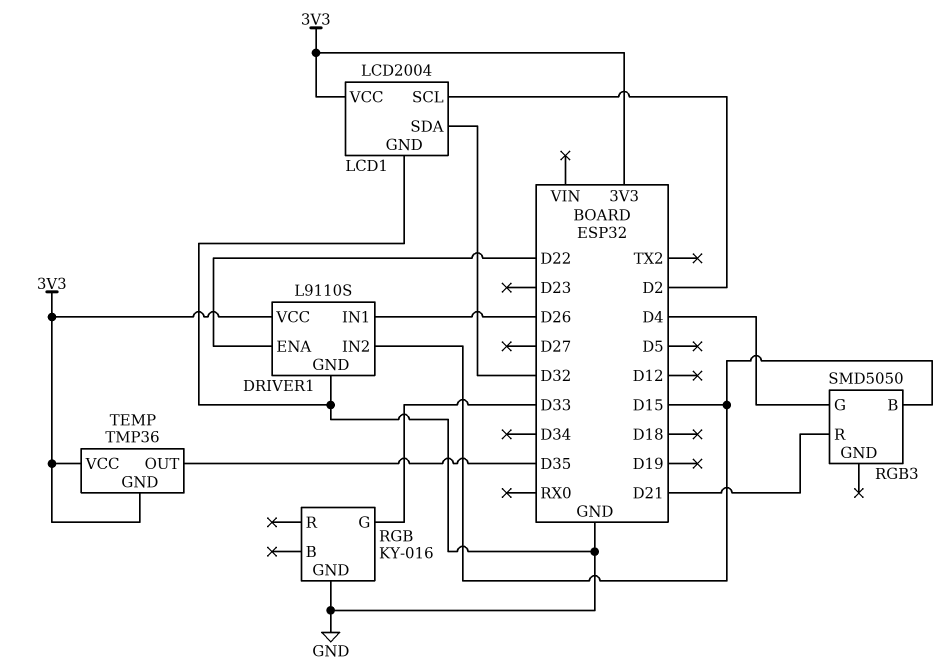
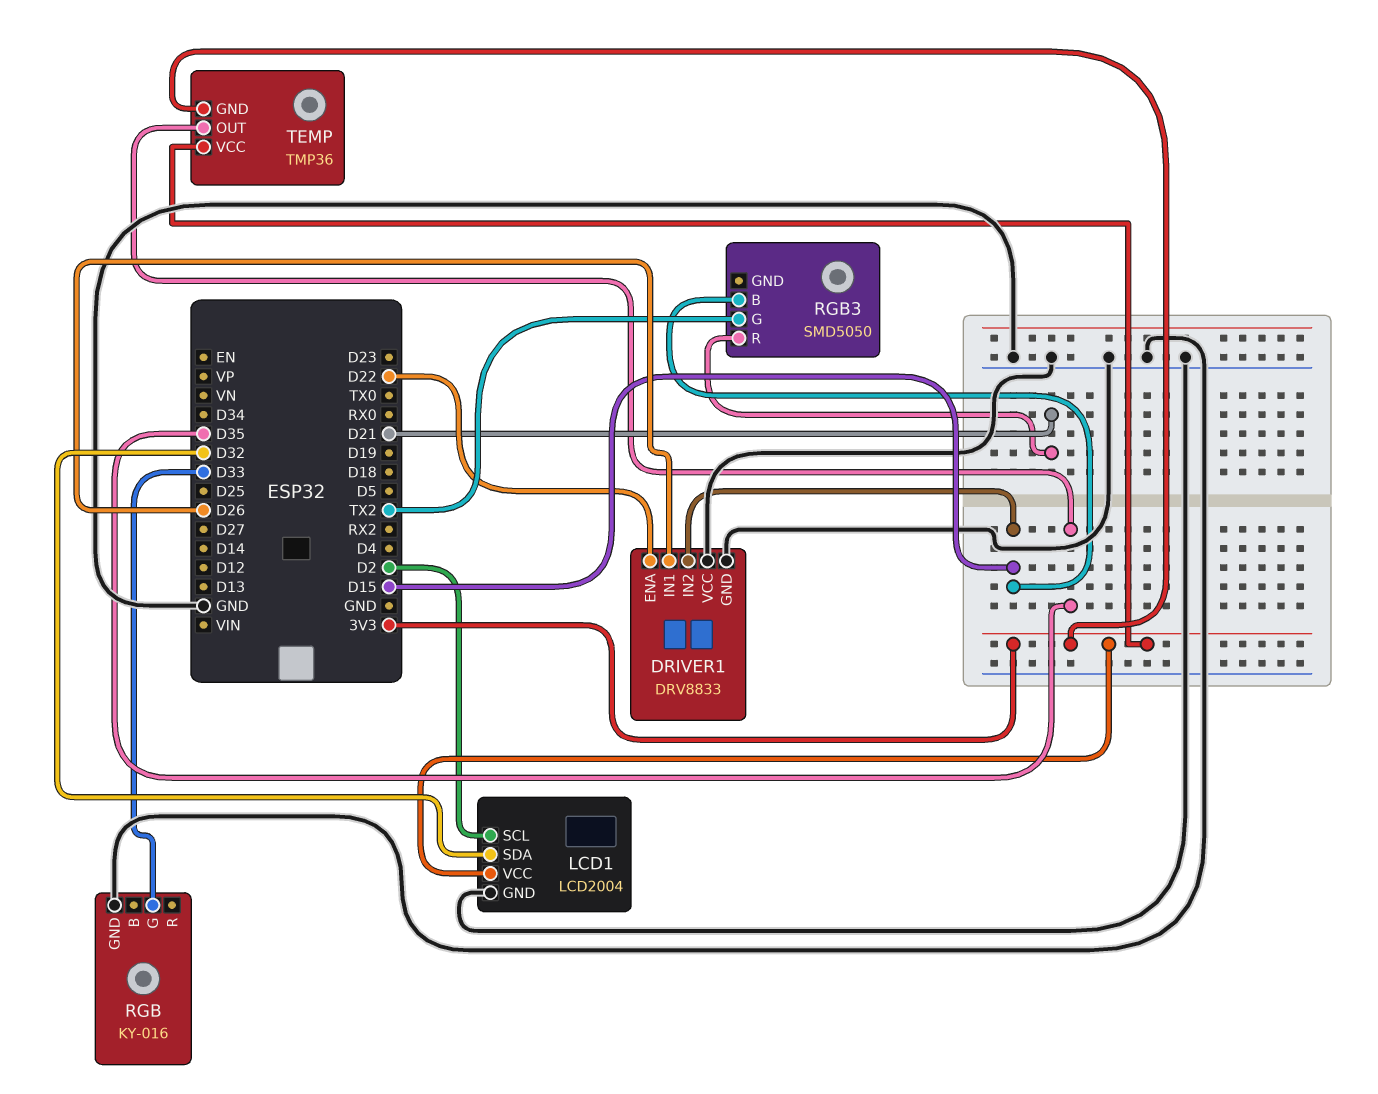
DRIVER1: L9110S -> DRV8833
DRIVER1 pin VCC: 3V3 -> GND
RGB3 pin G: D4 -> TX2

